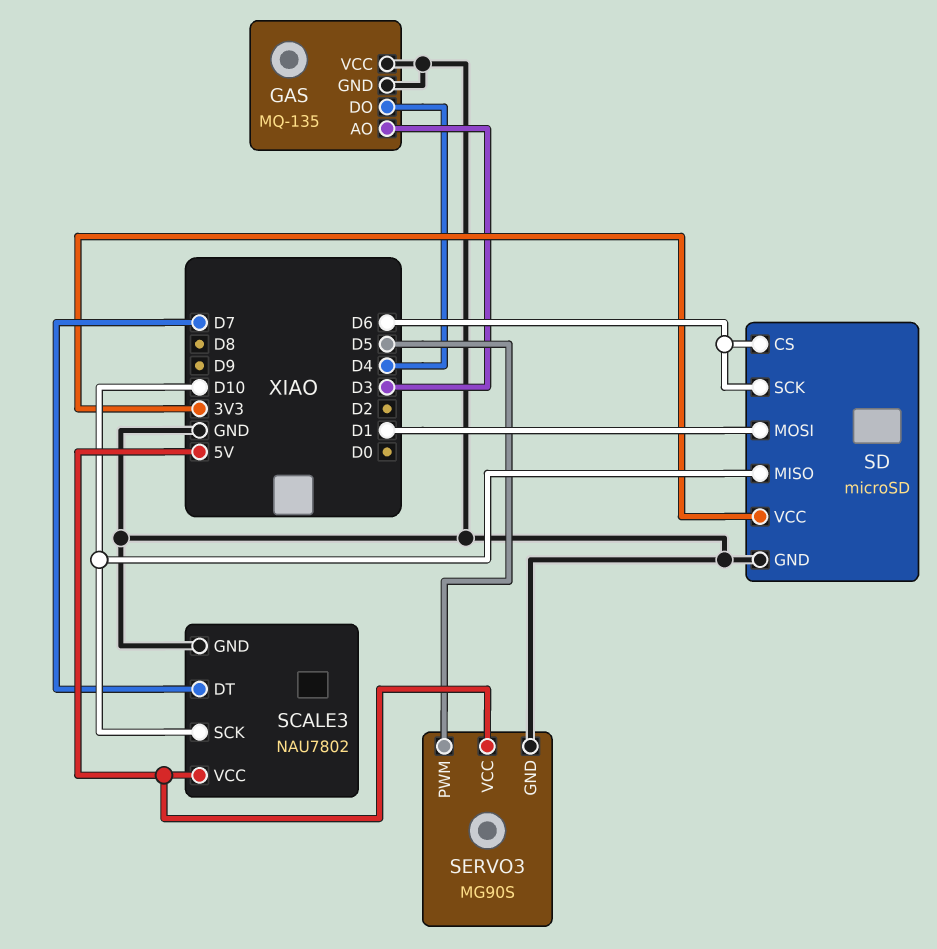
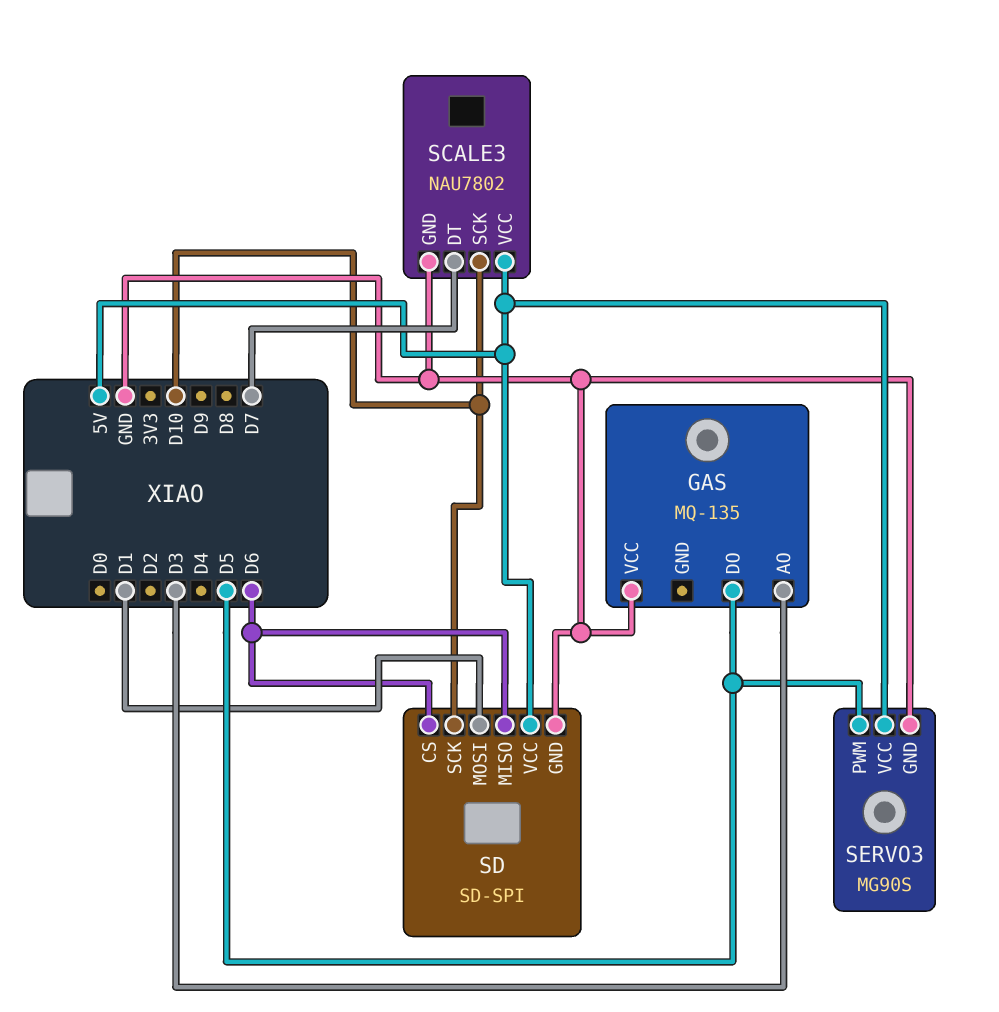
GAS pin DO: D4 -> D5
GAS pin GND: GND -> none
SD: microSD -> SD-SPI
SD pin MISO: D10 -> D6
SD pin SCK: D6 -> D10
SD pin VCC: 3V3 -> 5V

